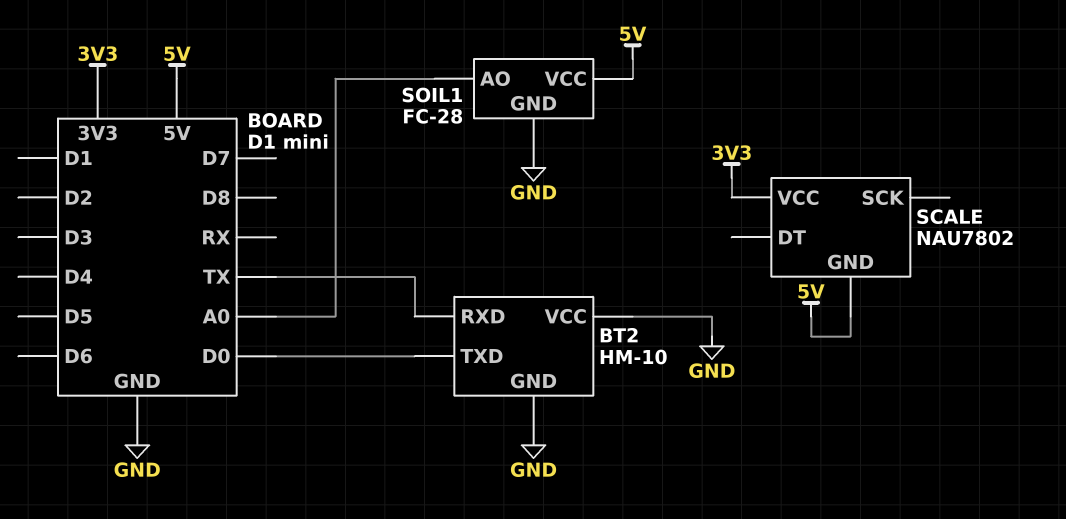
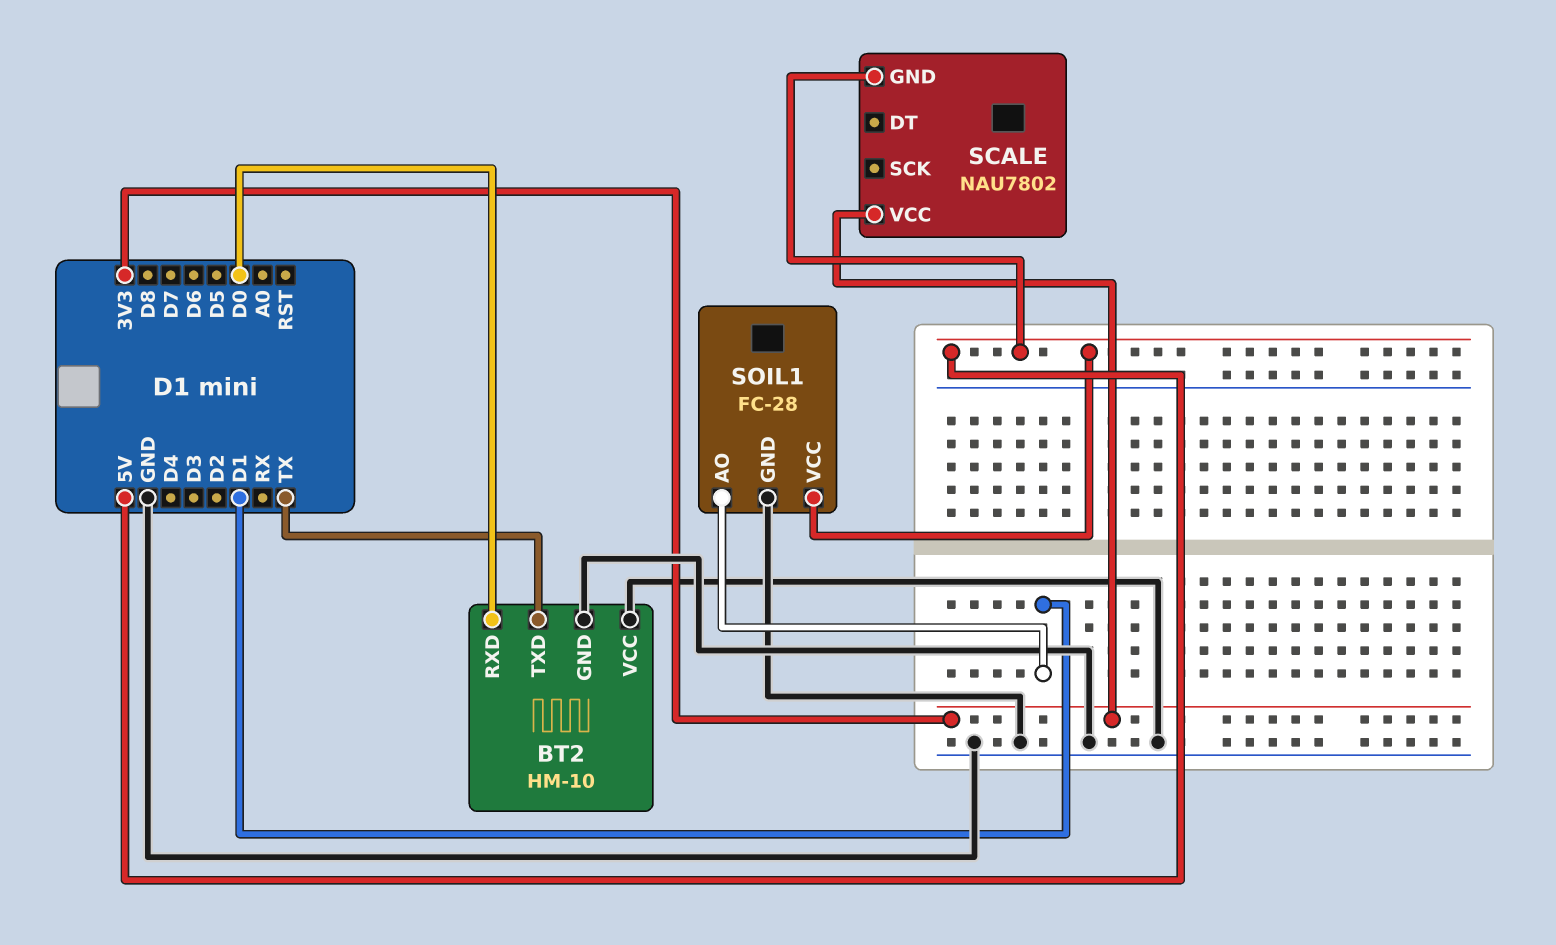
BT2 pin RXD: TX -> D0
BT2 pin TXD: D0 -> TX
SOIL1 pin AO: A0 -> D1

